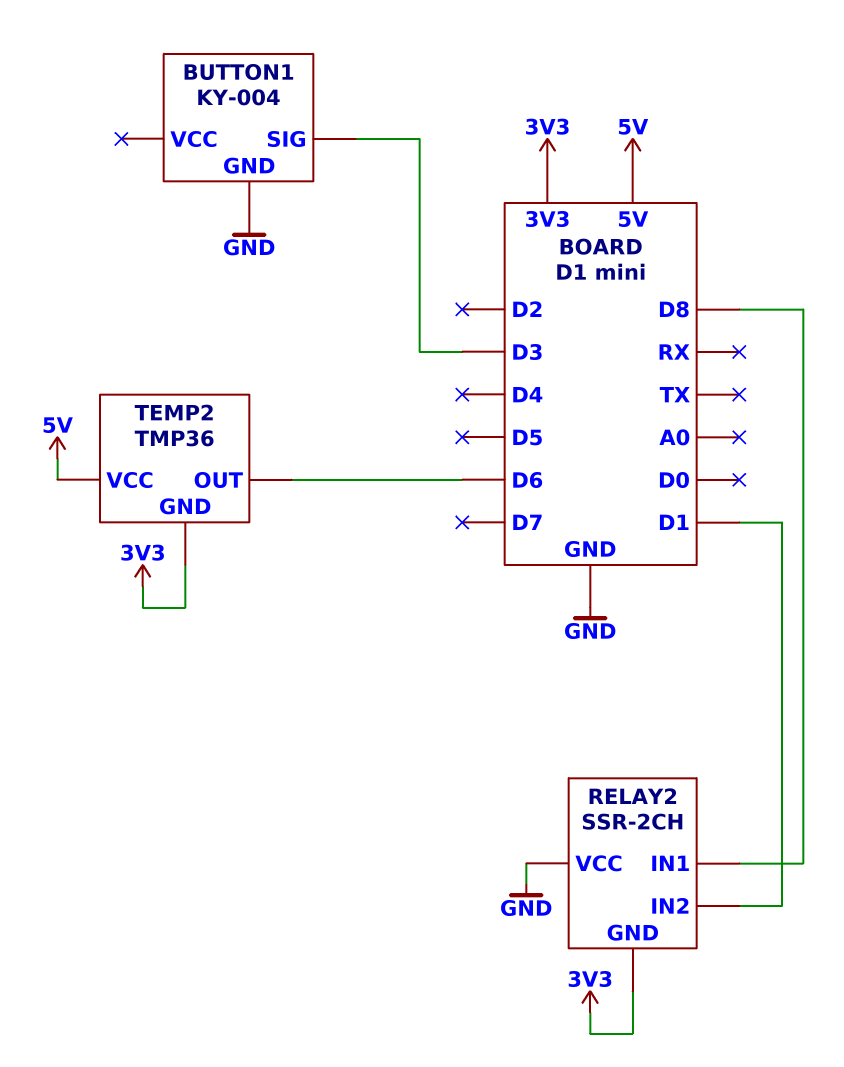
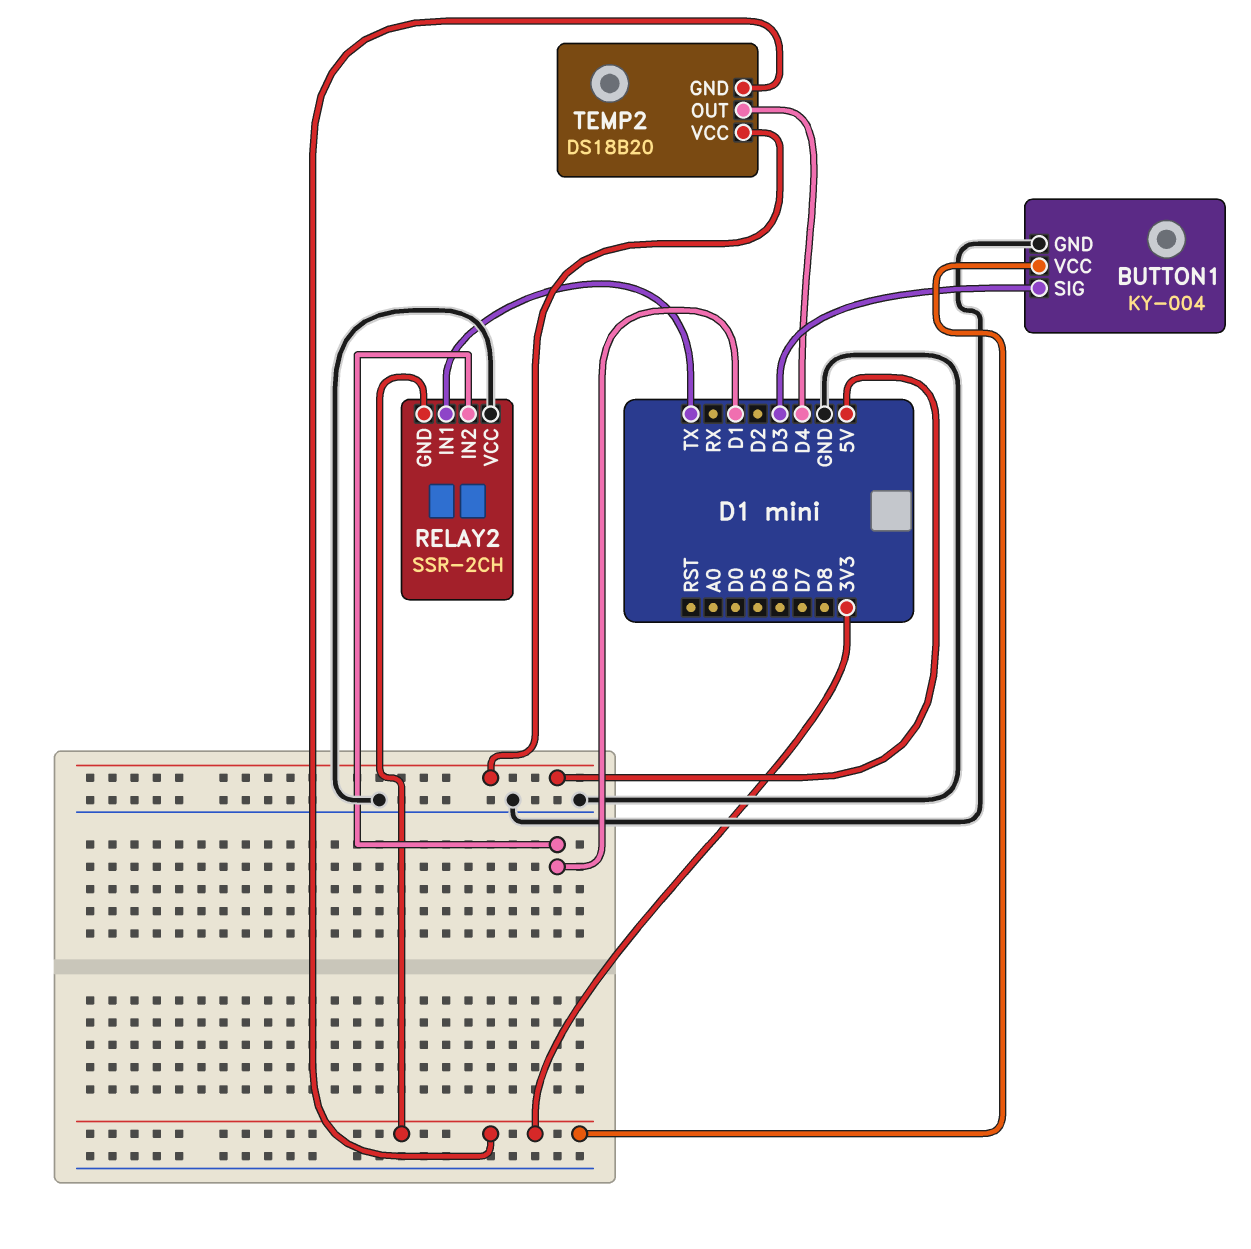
BUTTON1 pin VCC: none -> 3V3
RELAY2 pin IN1: D8 -> TX
TEMP2: TMP36 -> DS18B20
TEMP2 pin OUT: D6 -> D4

